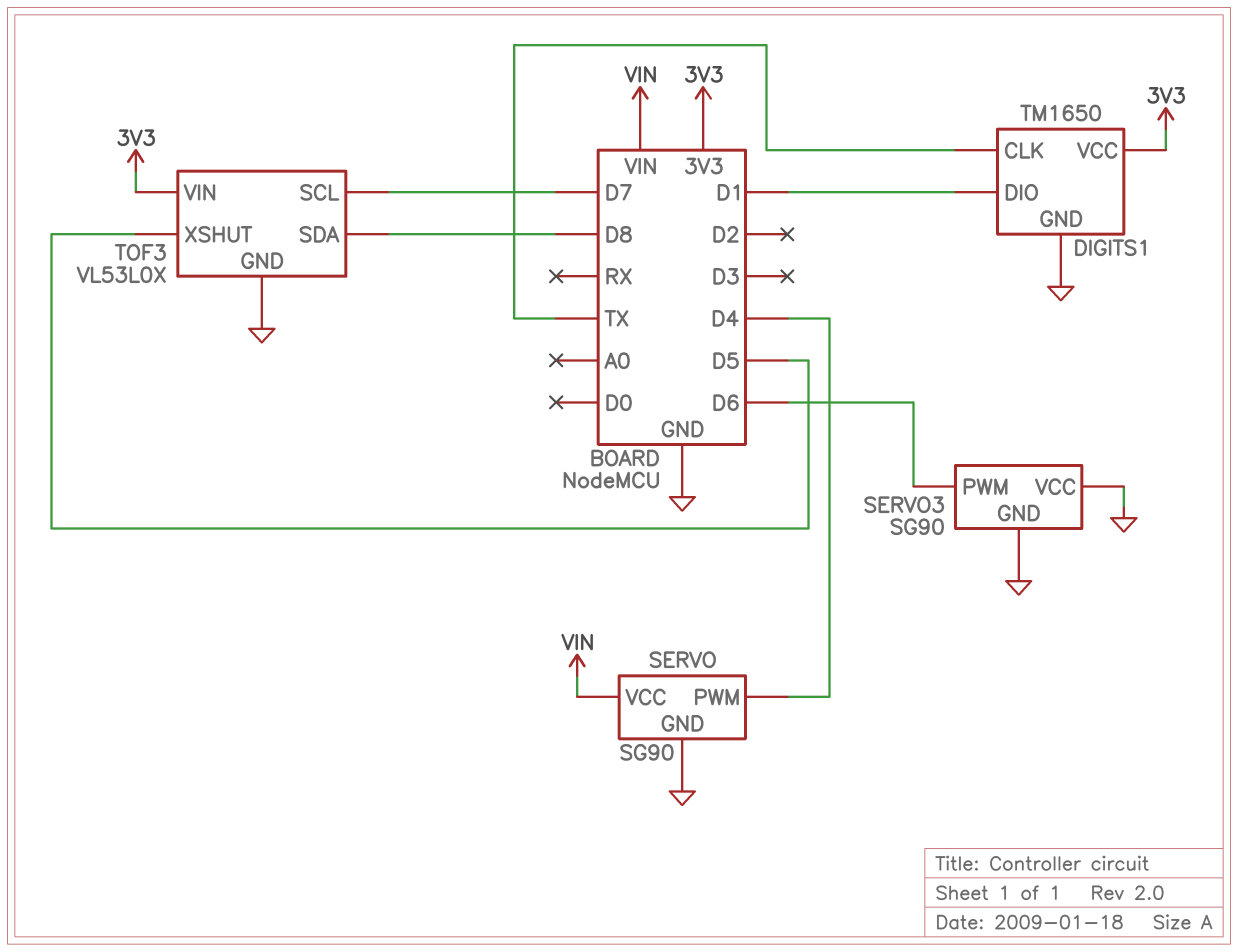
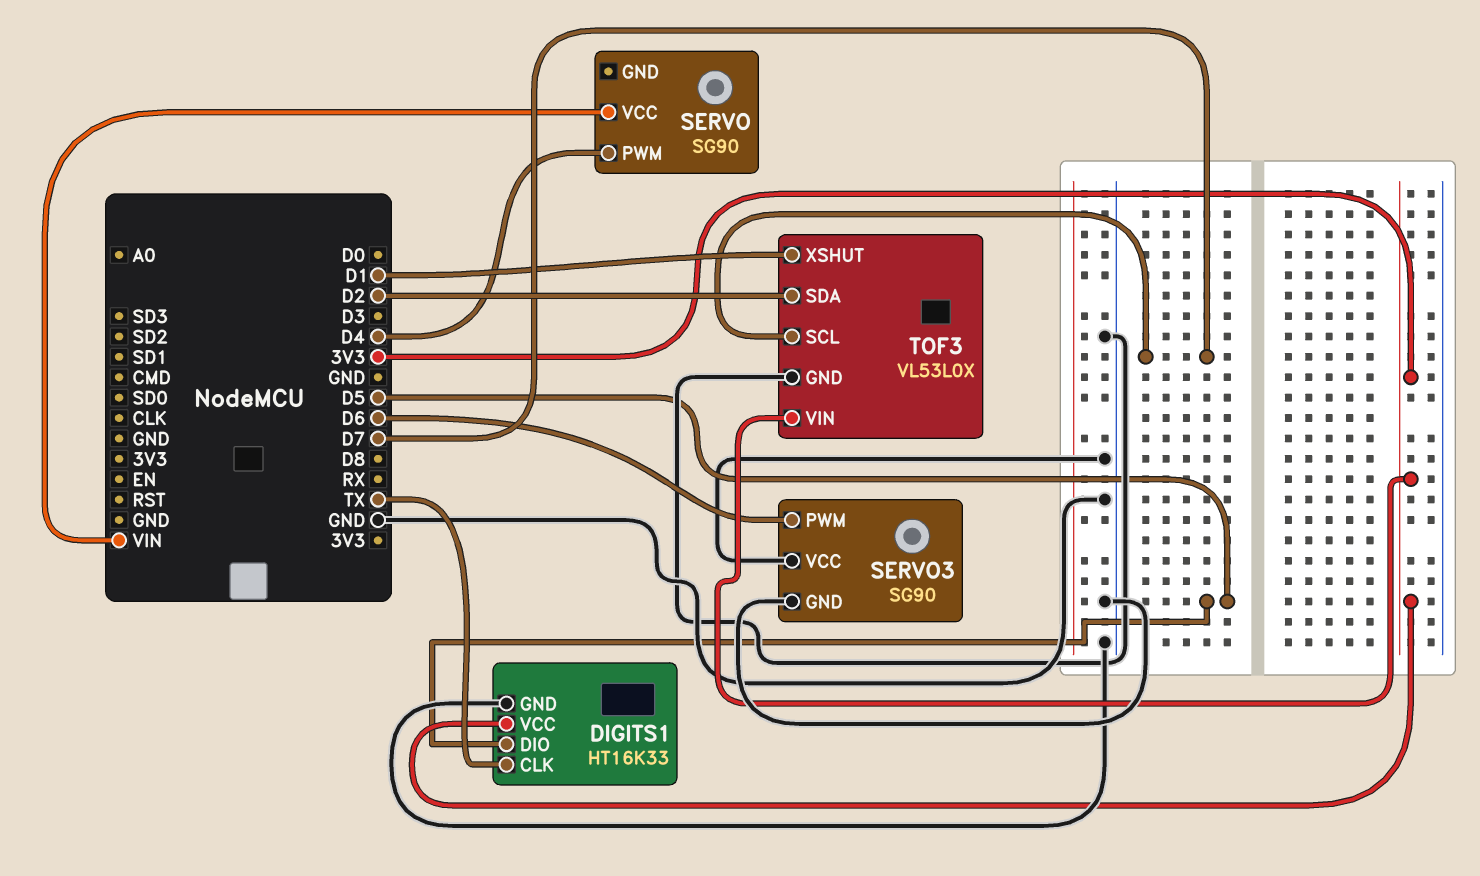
DIGITS1: TM1650 -> HT16K33
DIGITS1 pin DIO: D1 -> D5
SERVO pin GND: GND -> none
TOF3 pin SDA: D8 -> D2
TOF3 pin XSHUT: D5 -> D1

